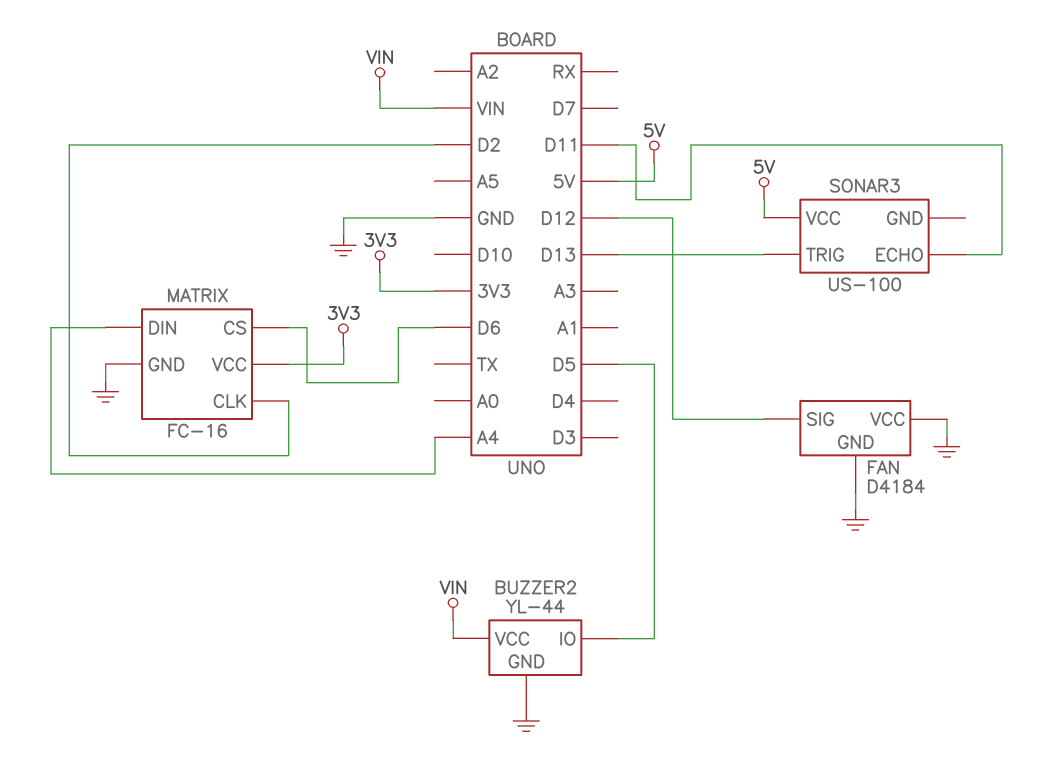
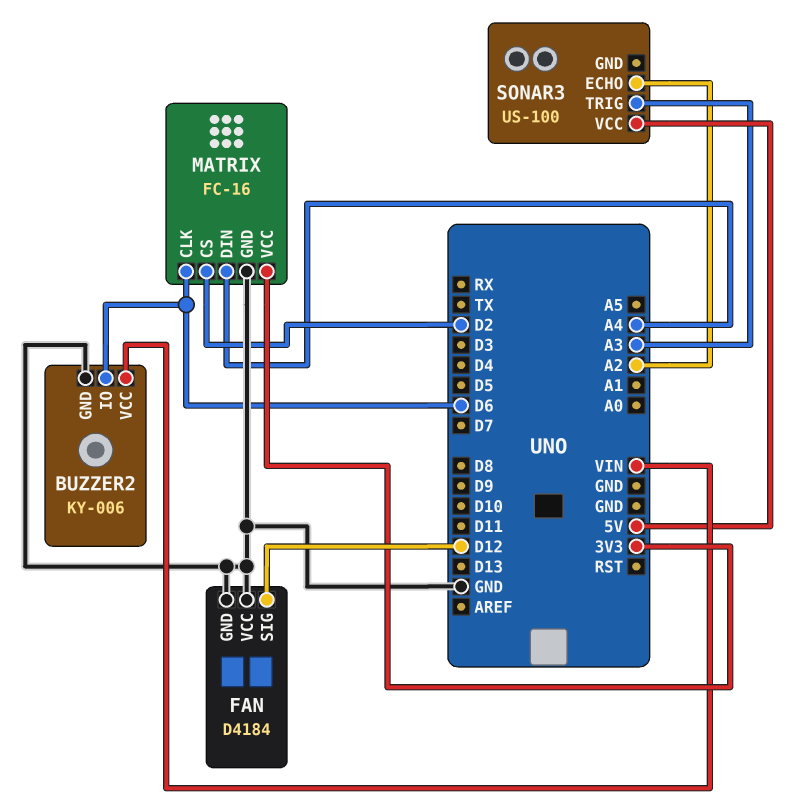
BUZZER2: YL-44 -> KY-006
BUZZER2 pin IO: D5 -> D6
MATRIX pin CLK: D2 -> D6
MATRIX pin CS: D6 -> D2
SONAR3 pin ECHO: D11 -> A2
SONAR3 pin TRIG: D13 -> A3

